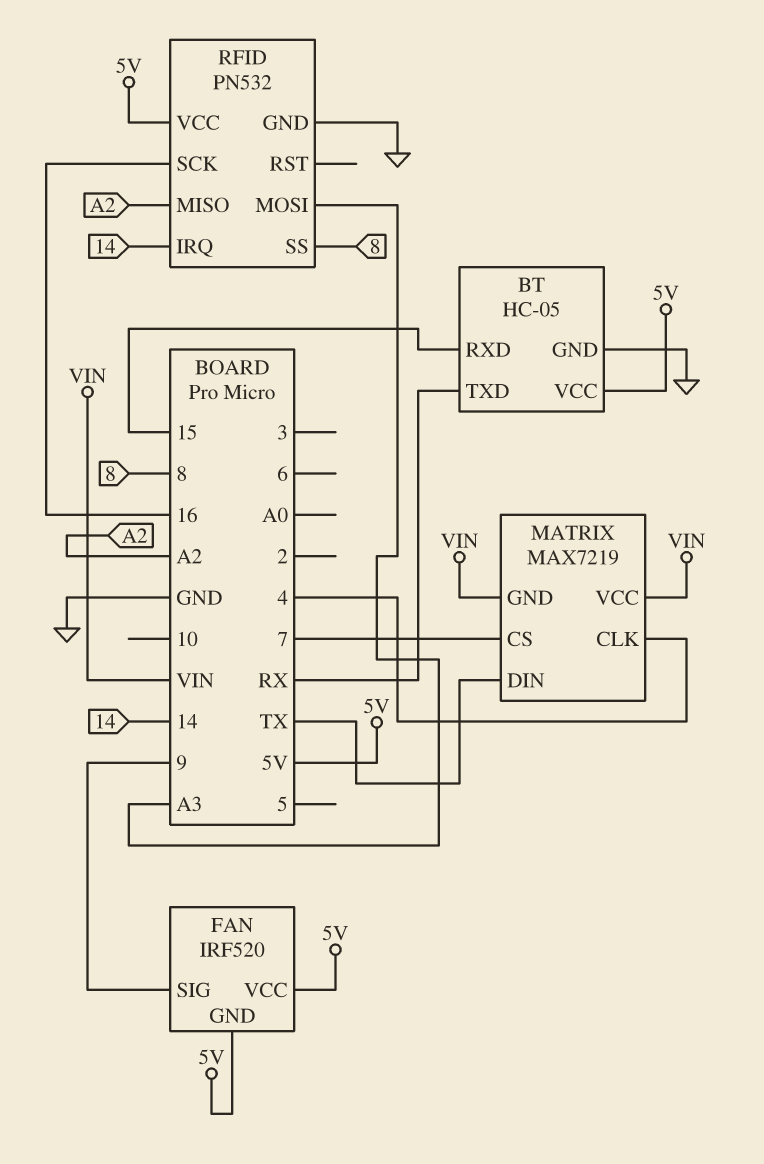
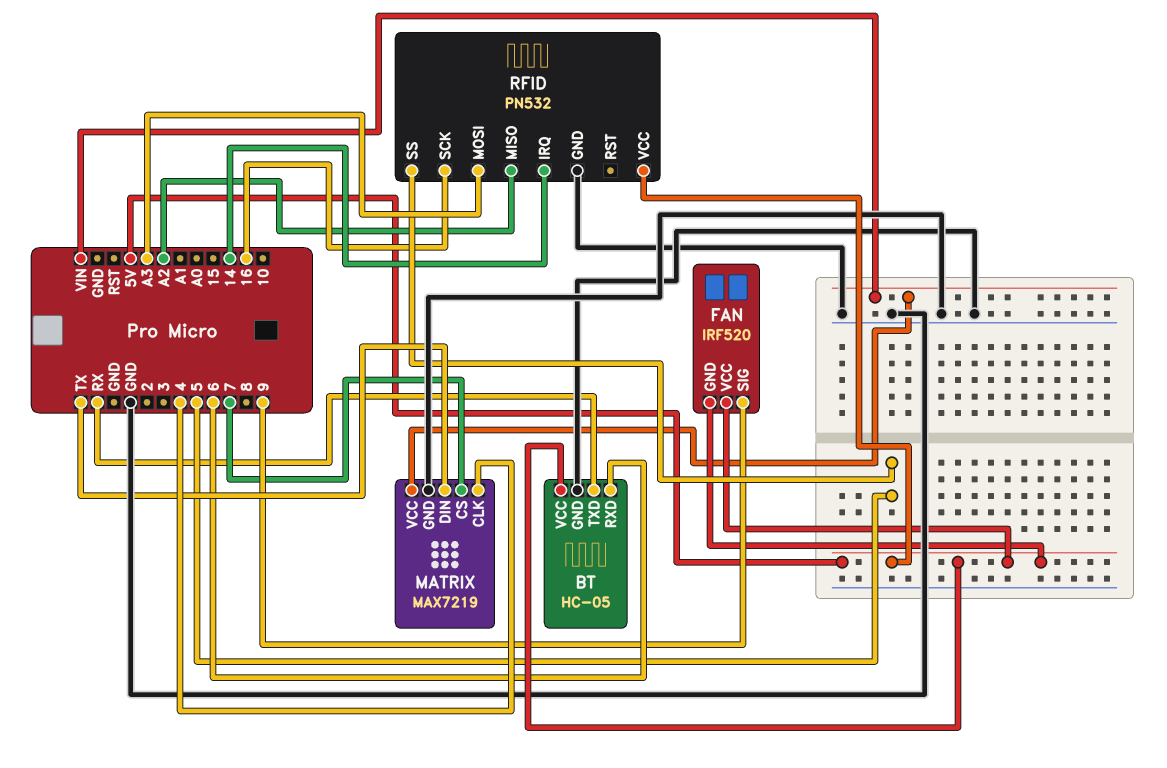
BT pin RXD: 15 -> 6
MATRIX pin GND: VIN -> GND
RFID pin SS: 8 -> 5

